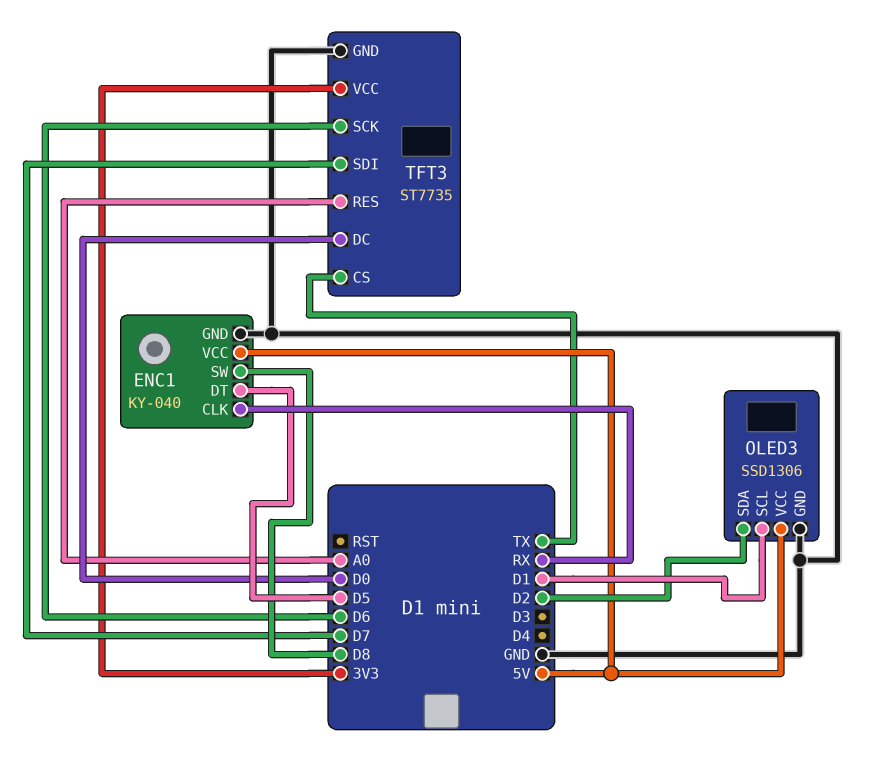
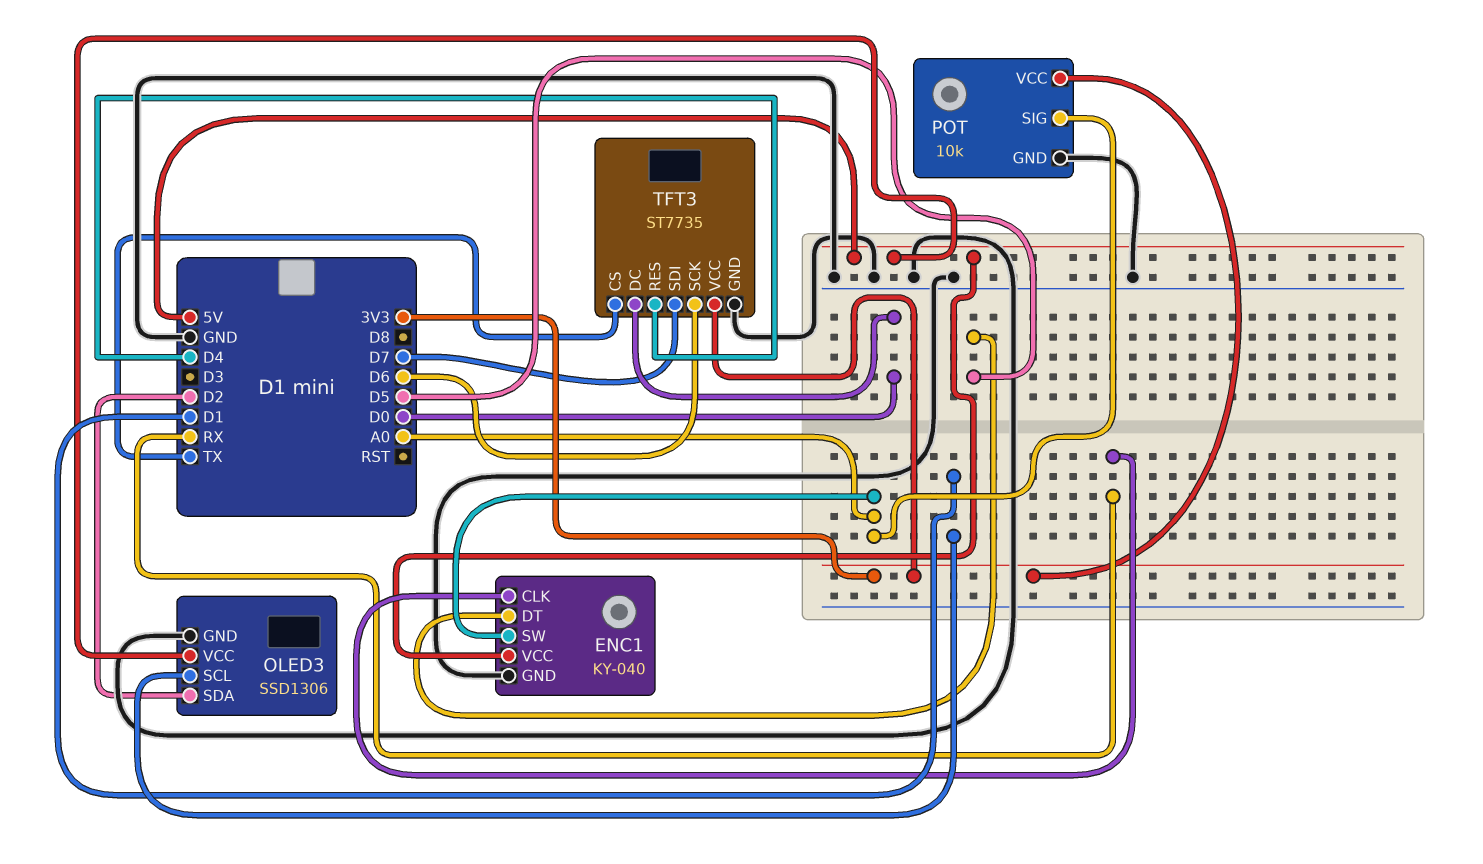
ENC1 pin SW: D8 -> A0
POT: none -> 10k
POT pin GND: none -> GND
POT pin SIG: none -> A0
POT pin VCC: none -> 3V3
TFT3 pin RES: A0 -> D4

